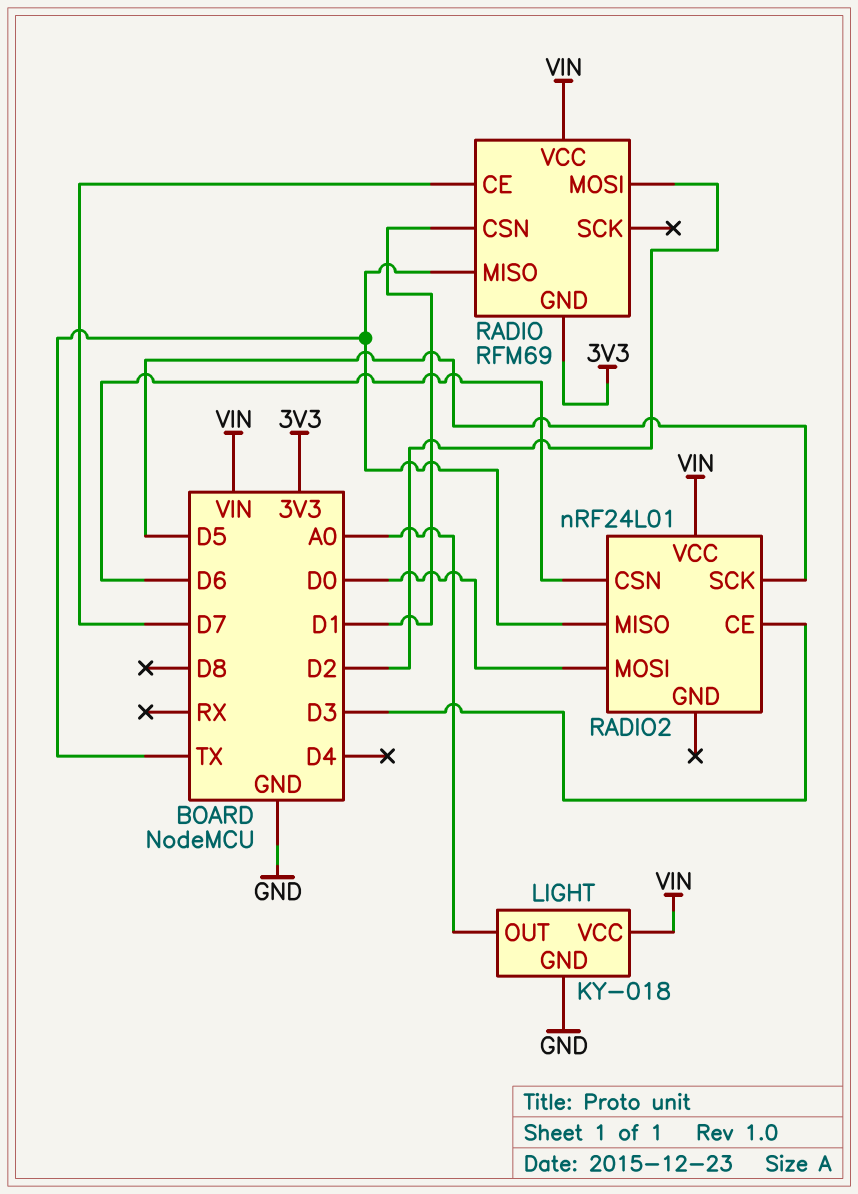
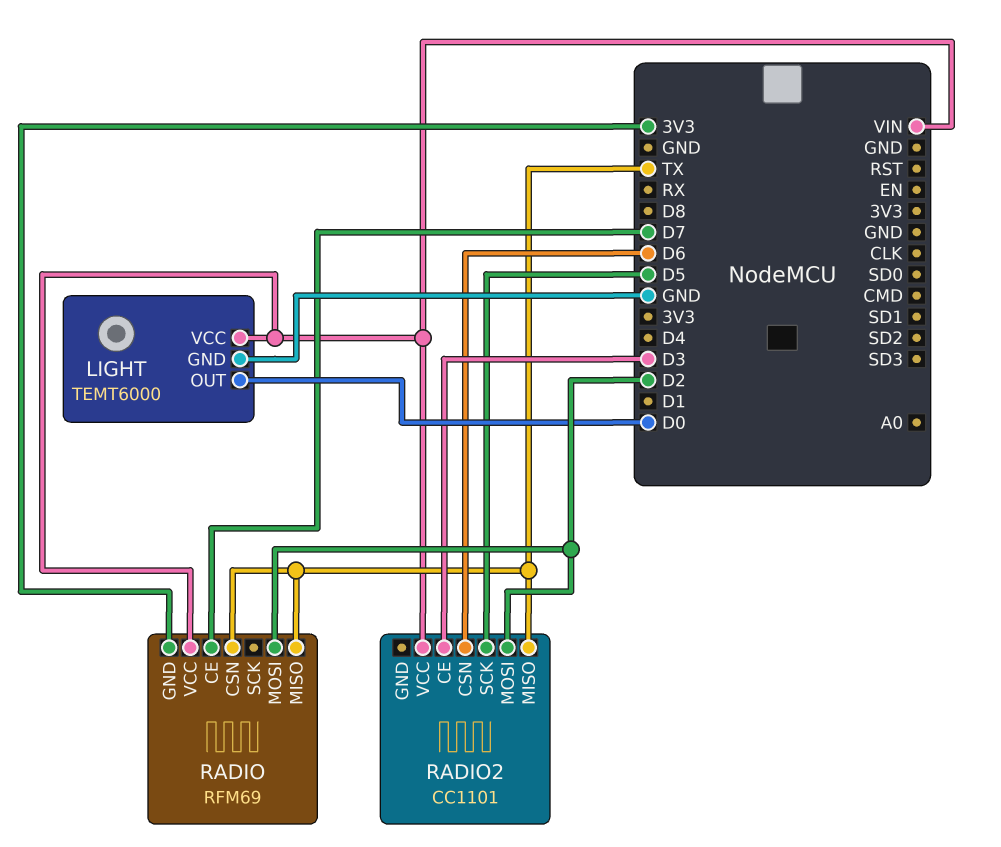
LIGHT: KY-018 -> TEMT6000
LIGHT pin OUT: A0 -> D0
RADIO pin CSN: D1 -> TX
RADIO2: nRF24L01 -> CC1101
RADIO2 pin MOSI: D0 -> D2

